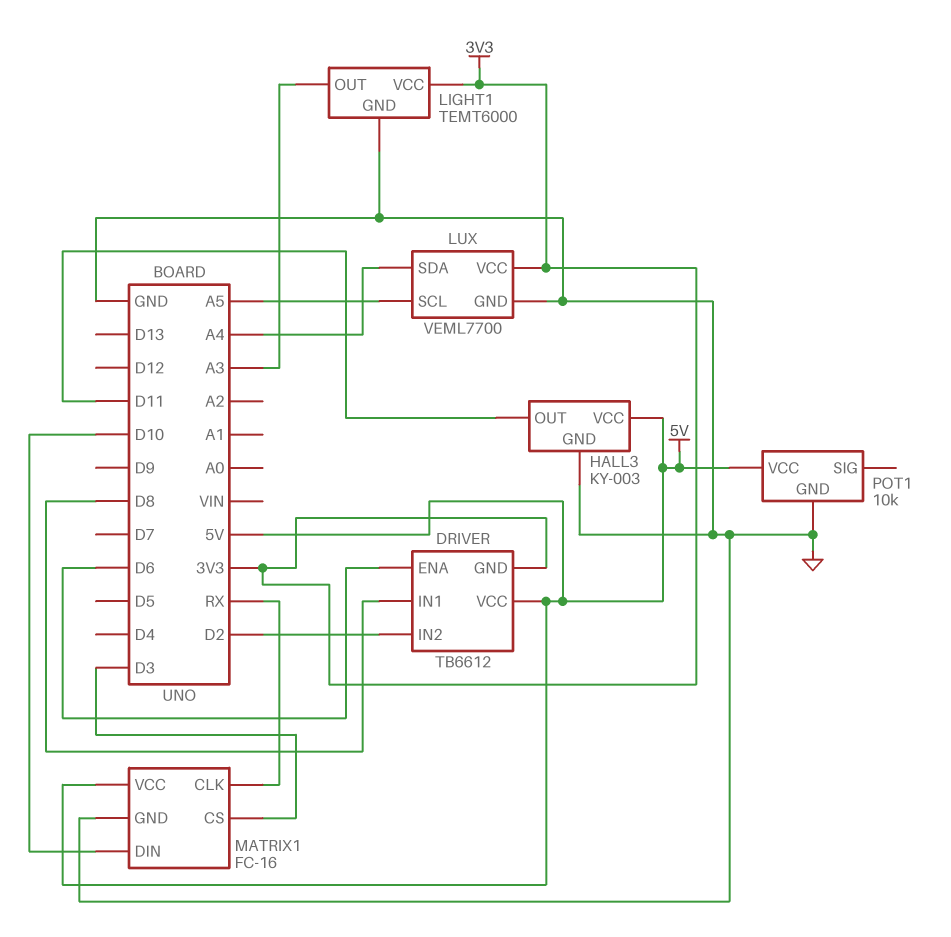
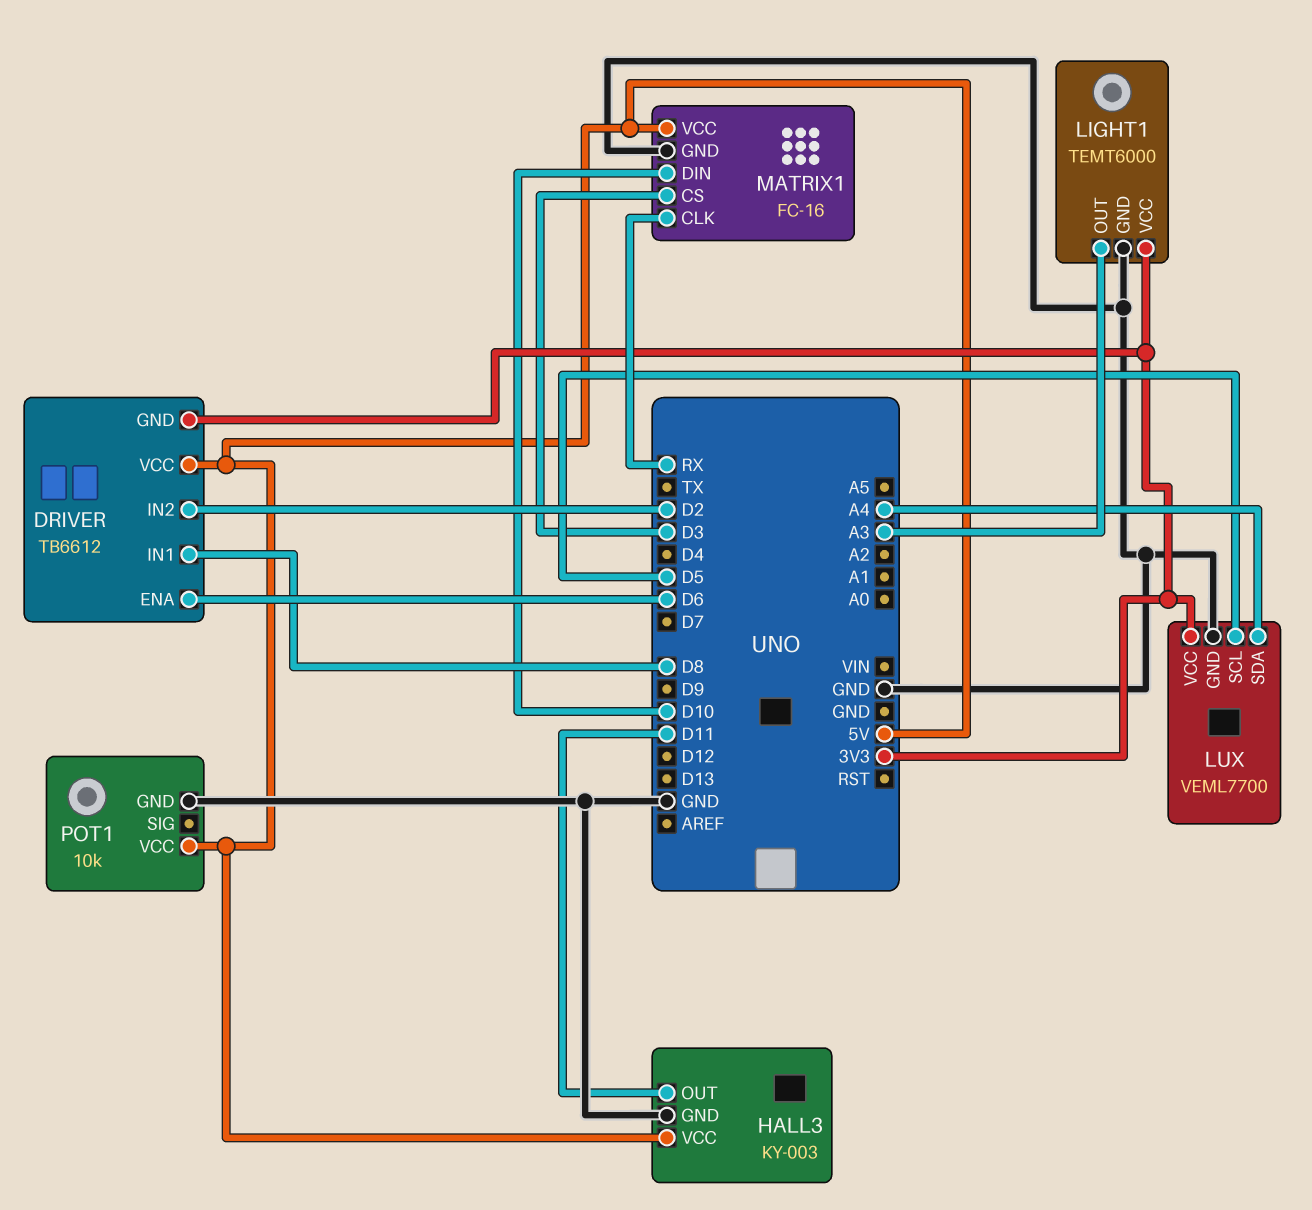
LUX pin SCL: A5 -> D5

